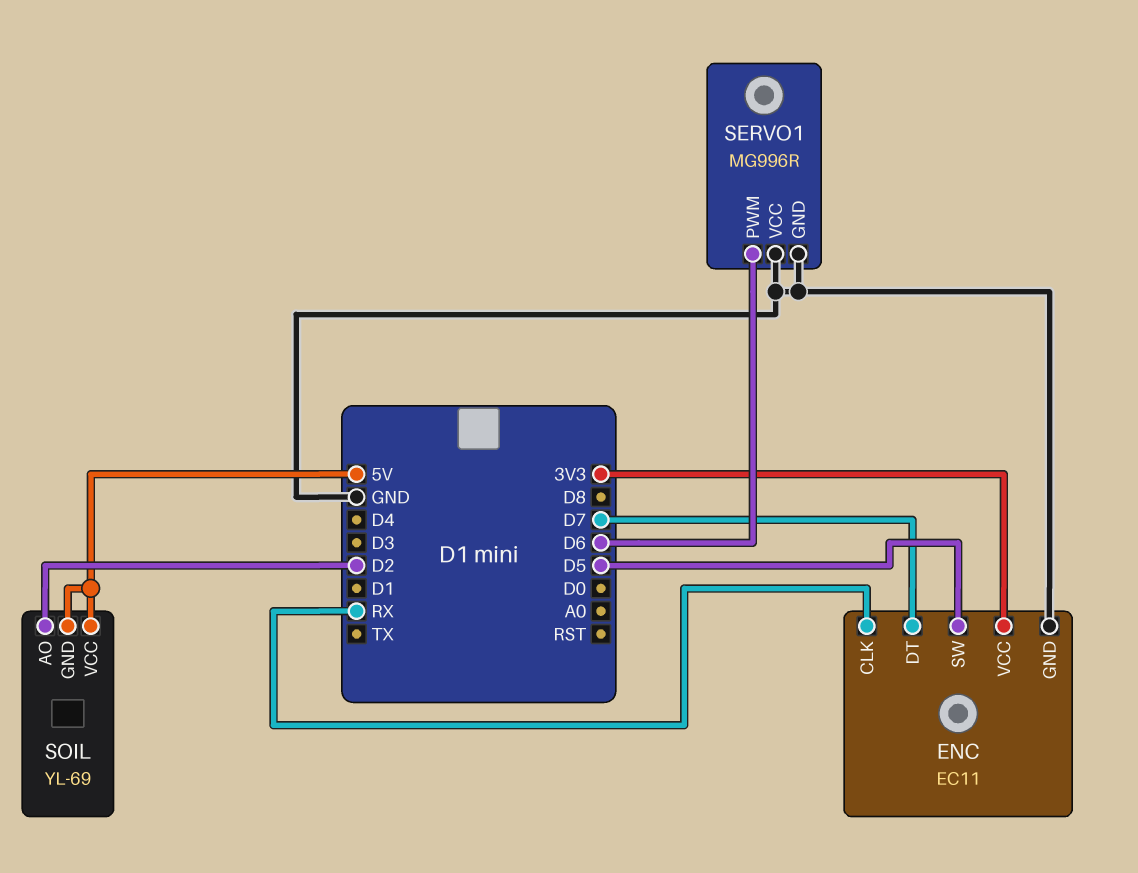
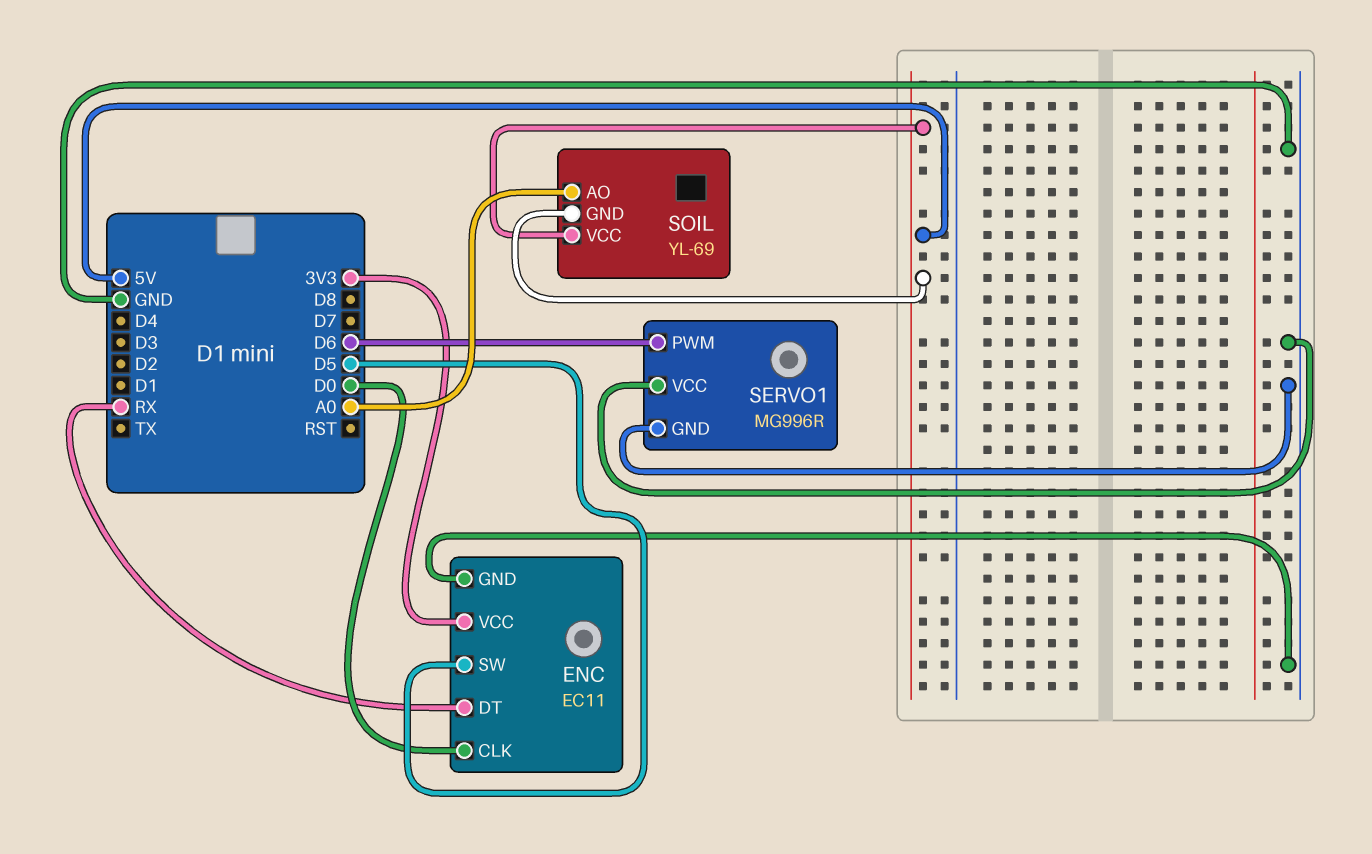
ENC pin CLK: RX -> D0
ENC pin DT: D7 -> RX
SOIL pin AO: D2 -> A0

